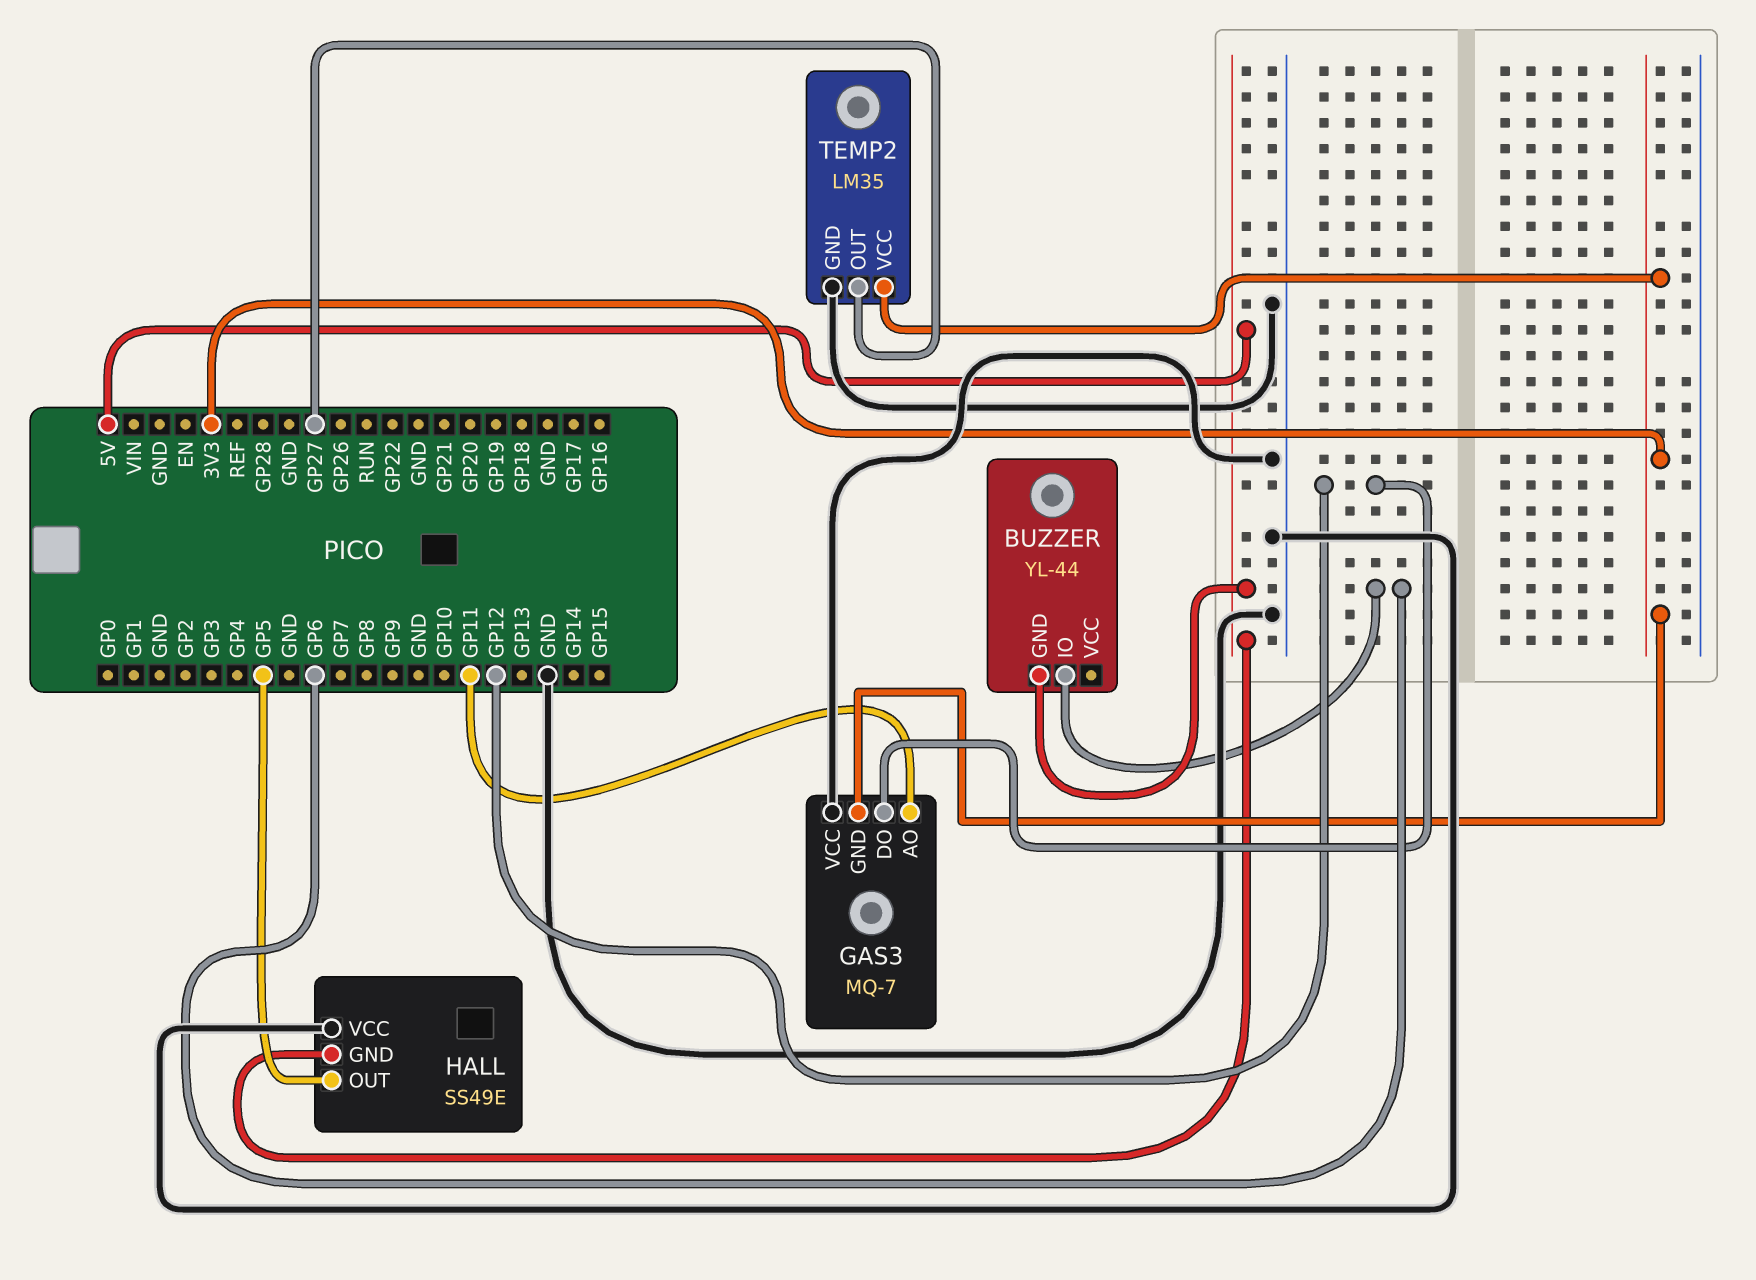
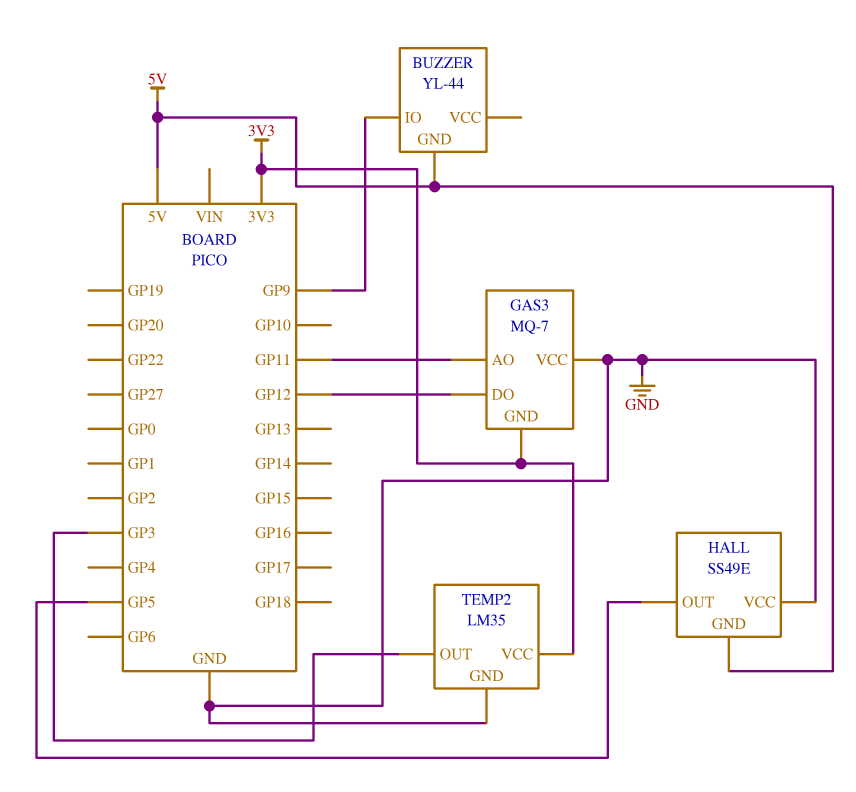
BUZZER pin IO: GP6 -> GP9
TEMP2 pin OUT: GP27 -> GP3

